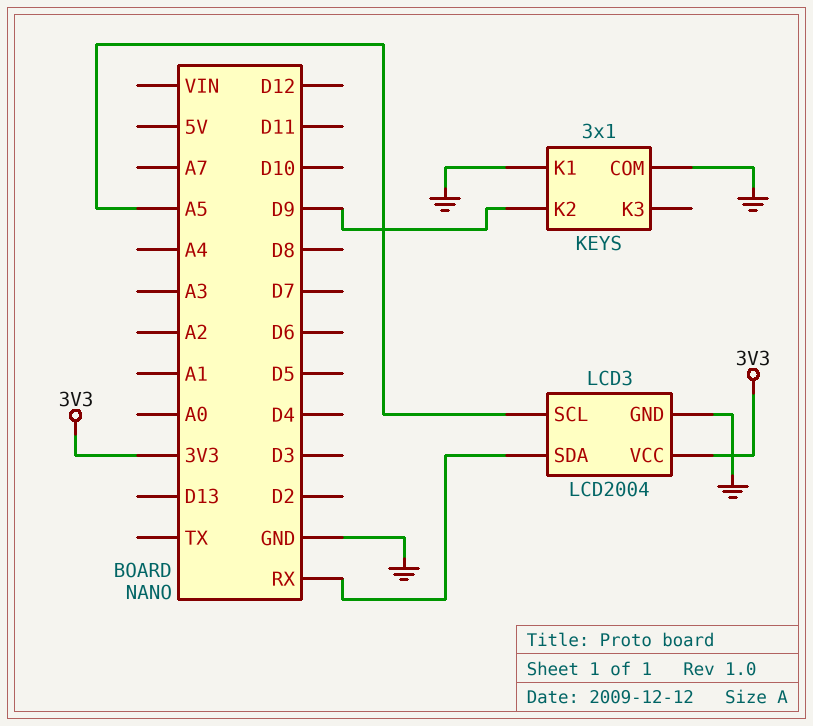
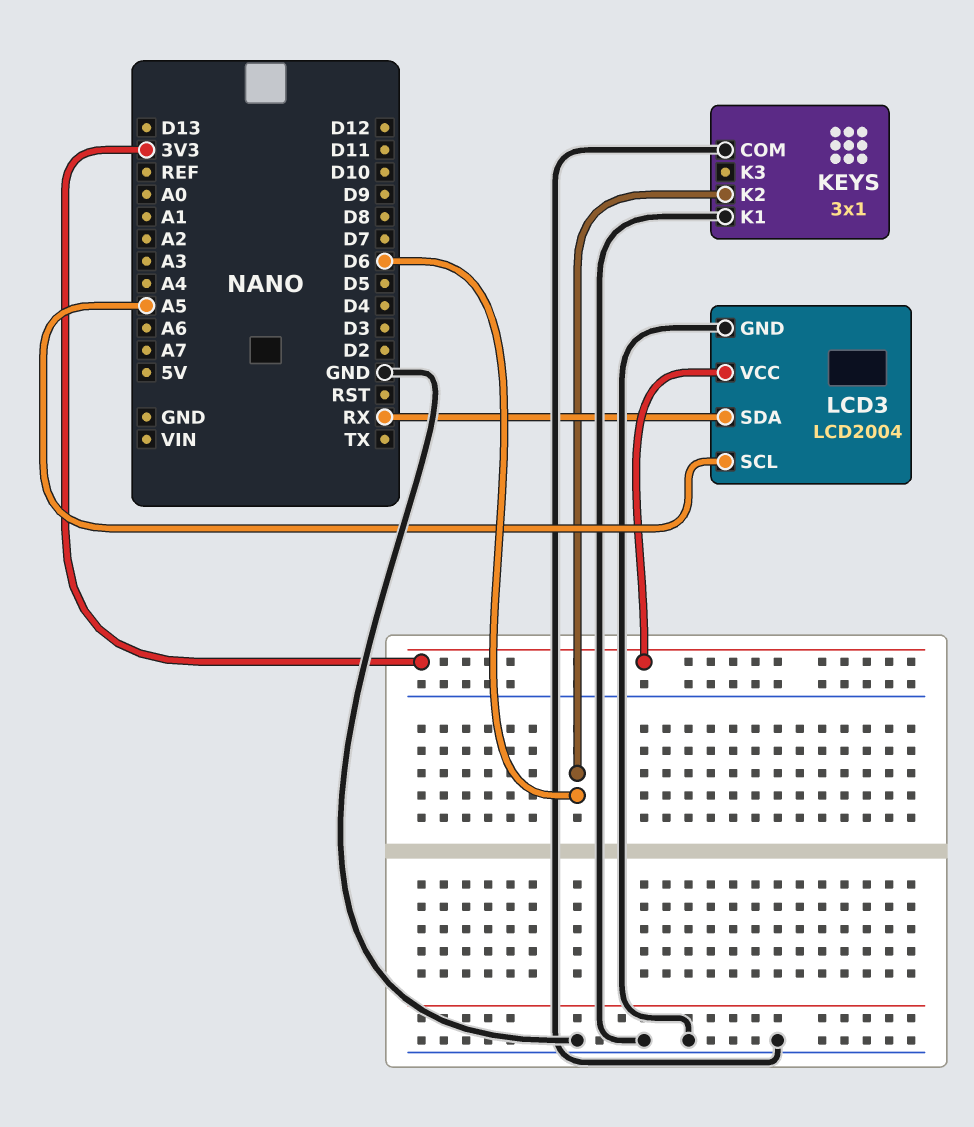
KEYS pin K2: D9 -> D6

